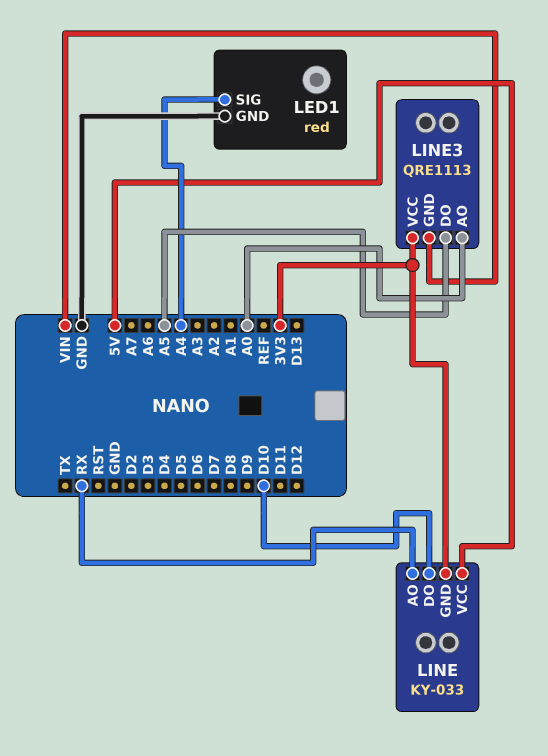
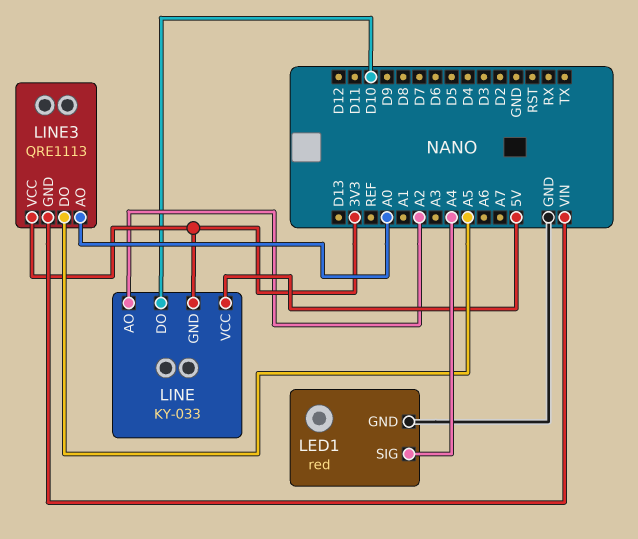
LINE pin AO: RX -> A2

